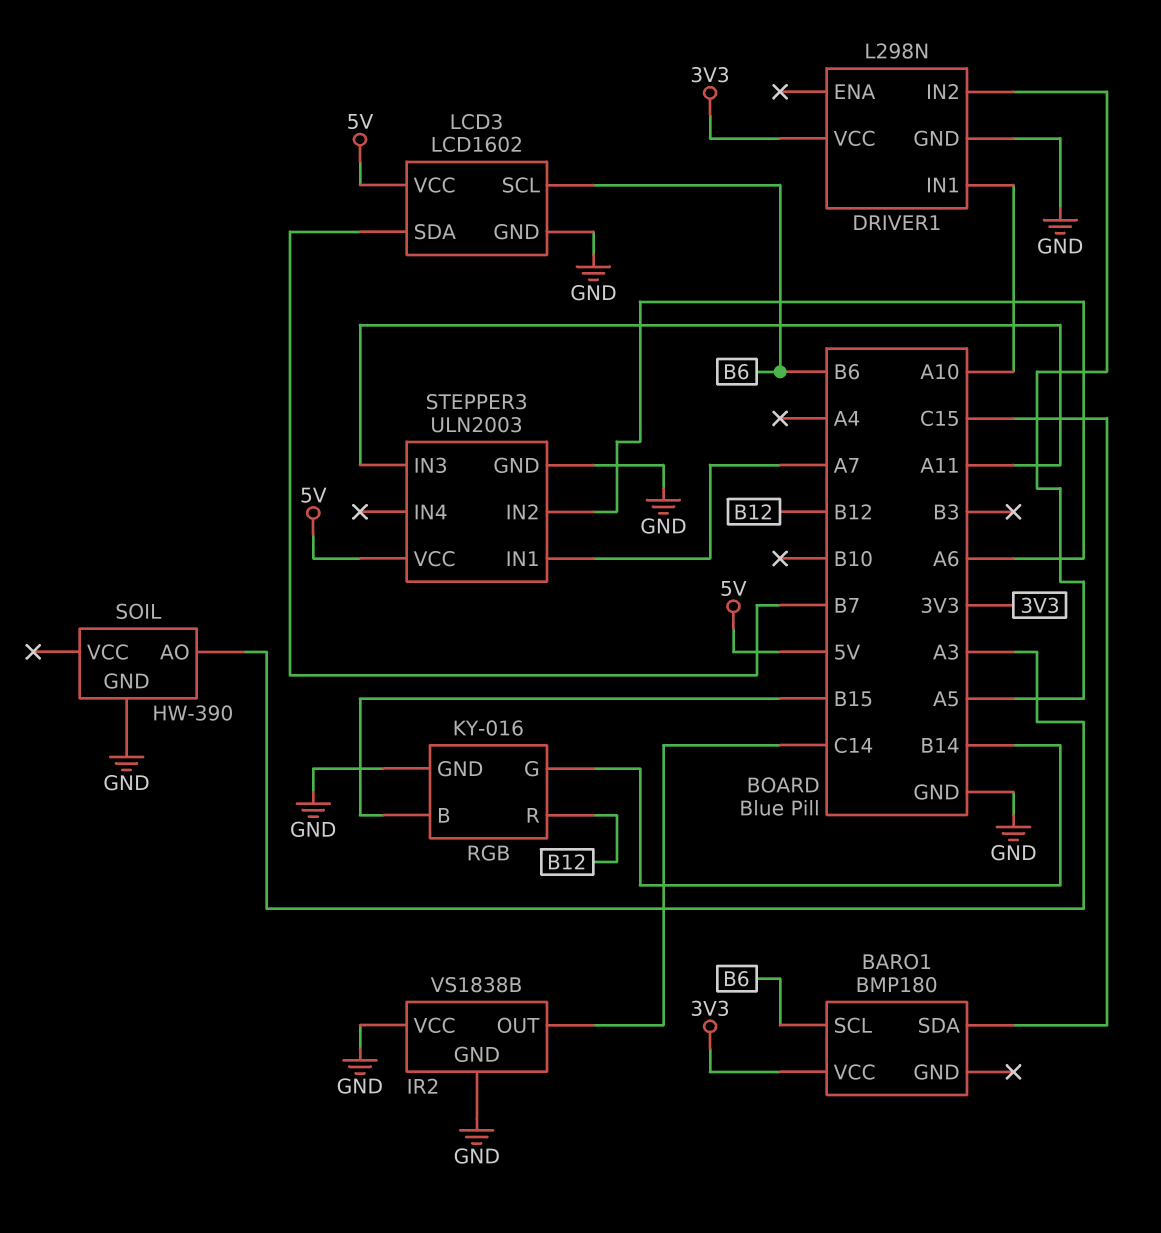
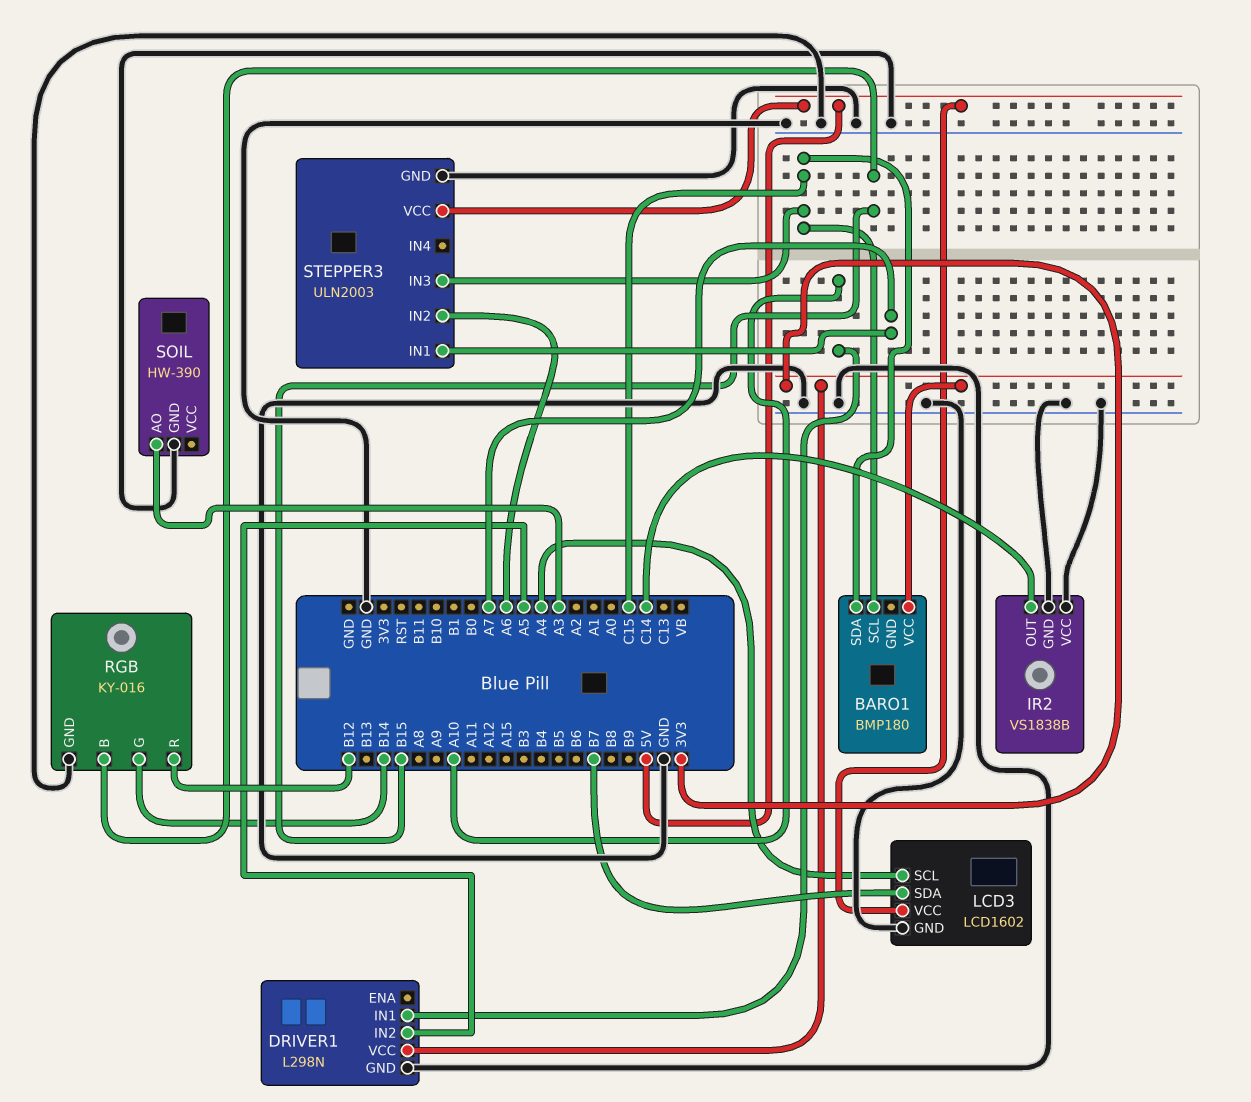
BARO1 pin SCL: B6 -> C15
LCD3 pin SCL: B6 -> A4
STEPPER3 pin IN3: A11 -> C15

